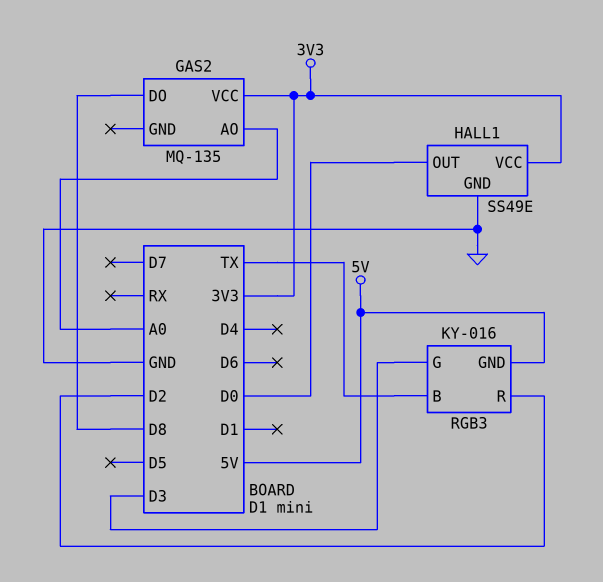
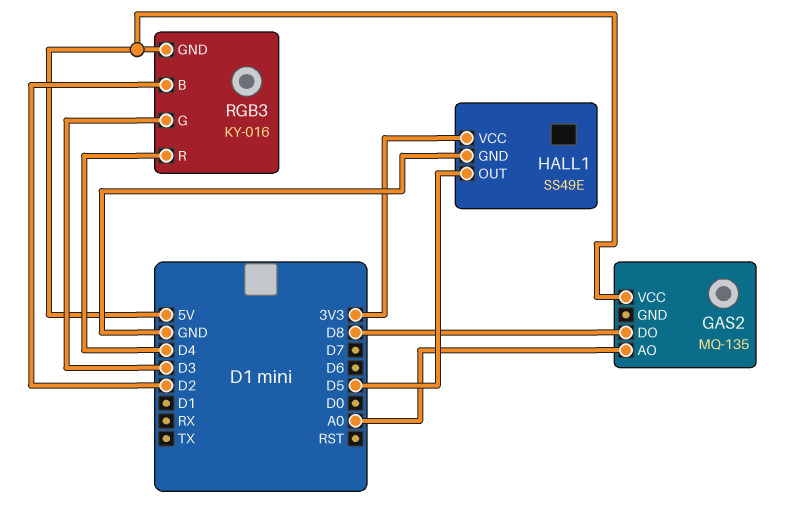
GAS2 pin VCC: 3V3 -> 5V
HALL1 pin OUT: D0 -> D5
RGB3 pin B: TX -> D2
RGB3 pin R: D2 -> D4

